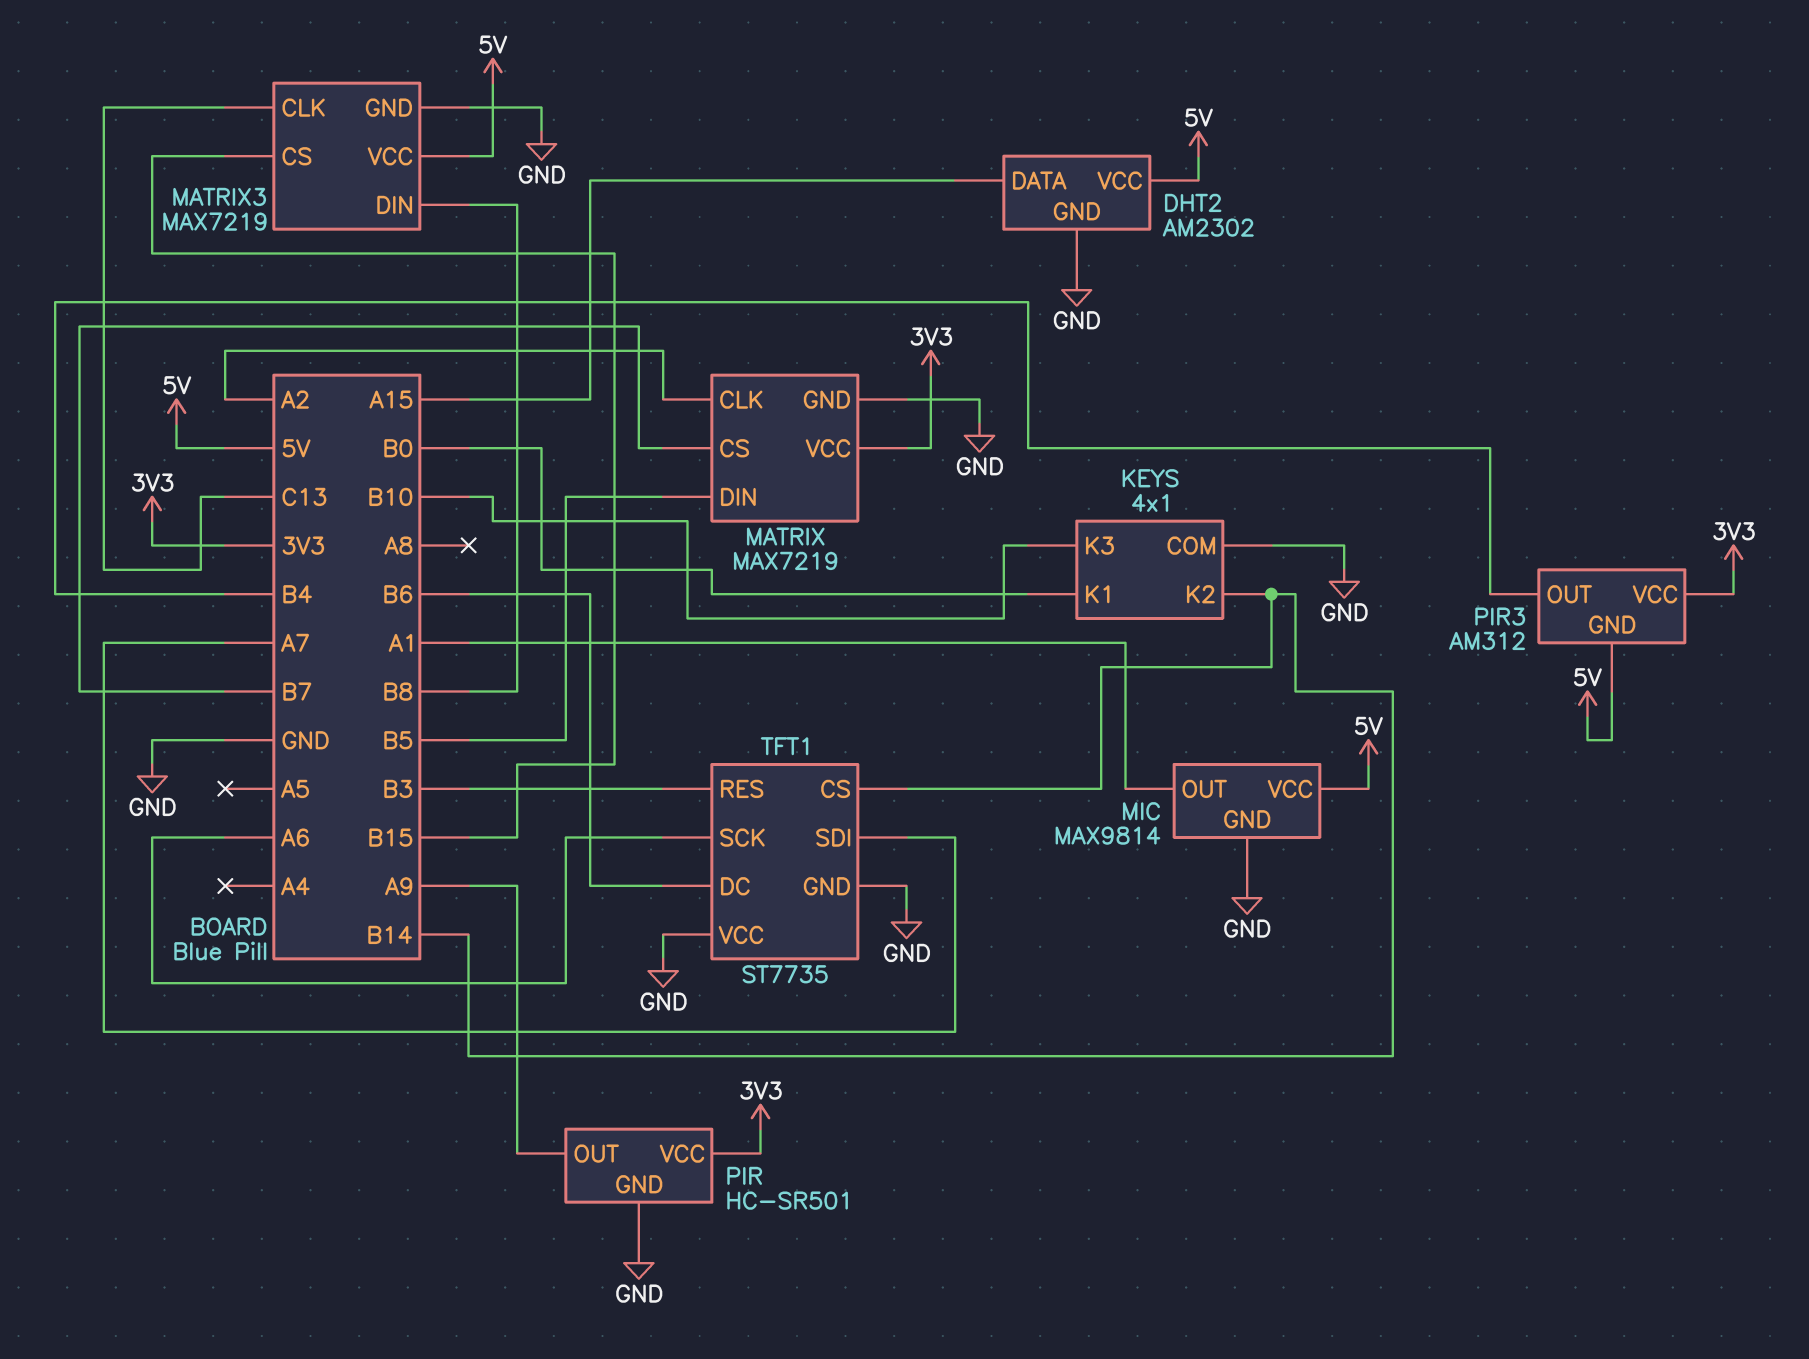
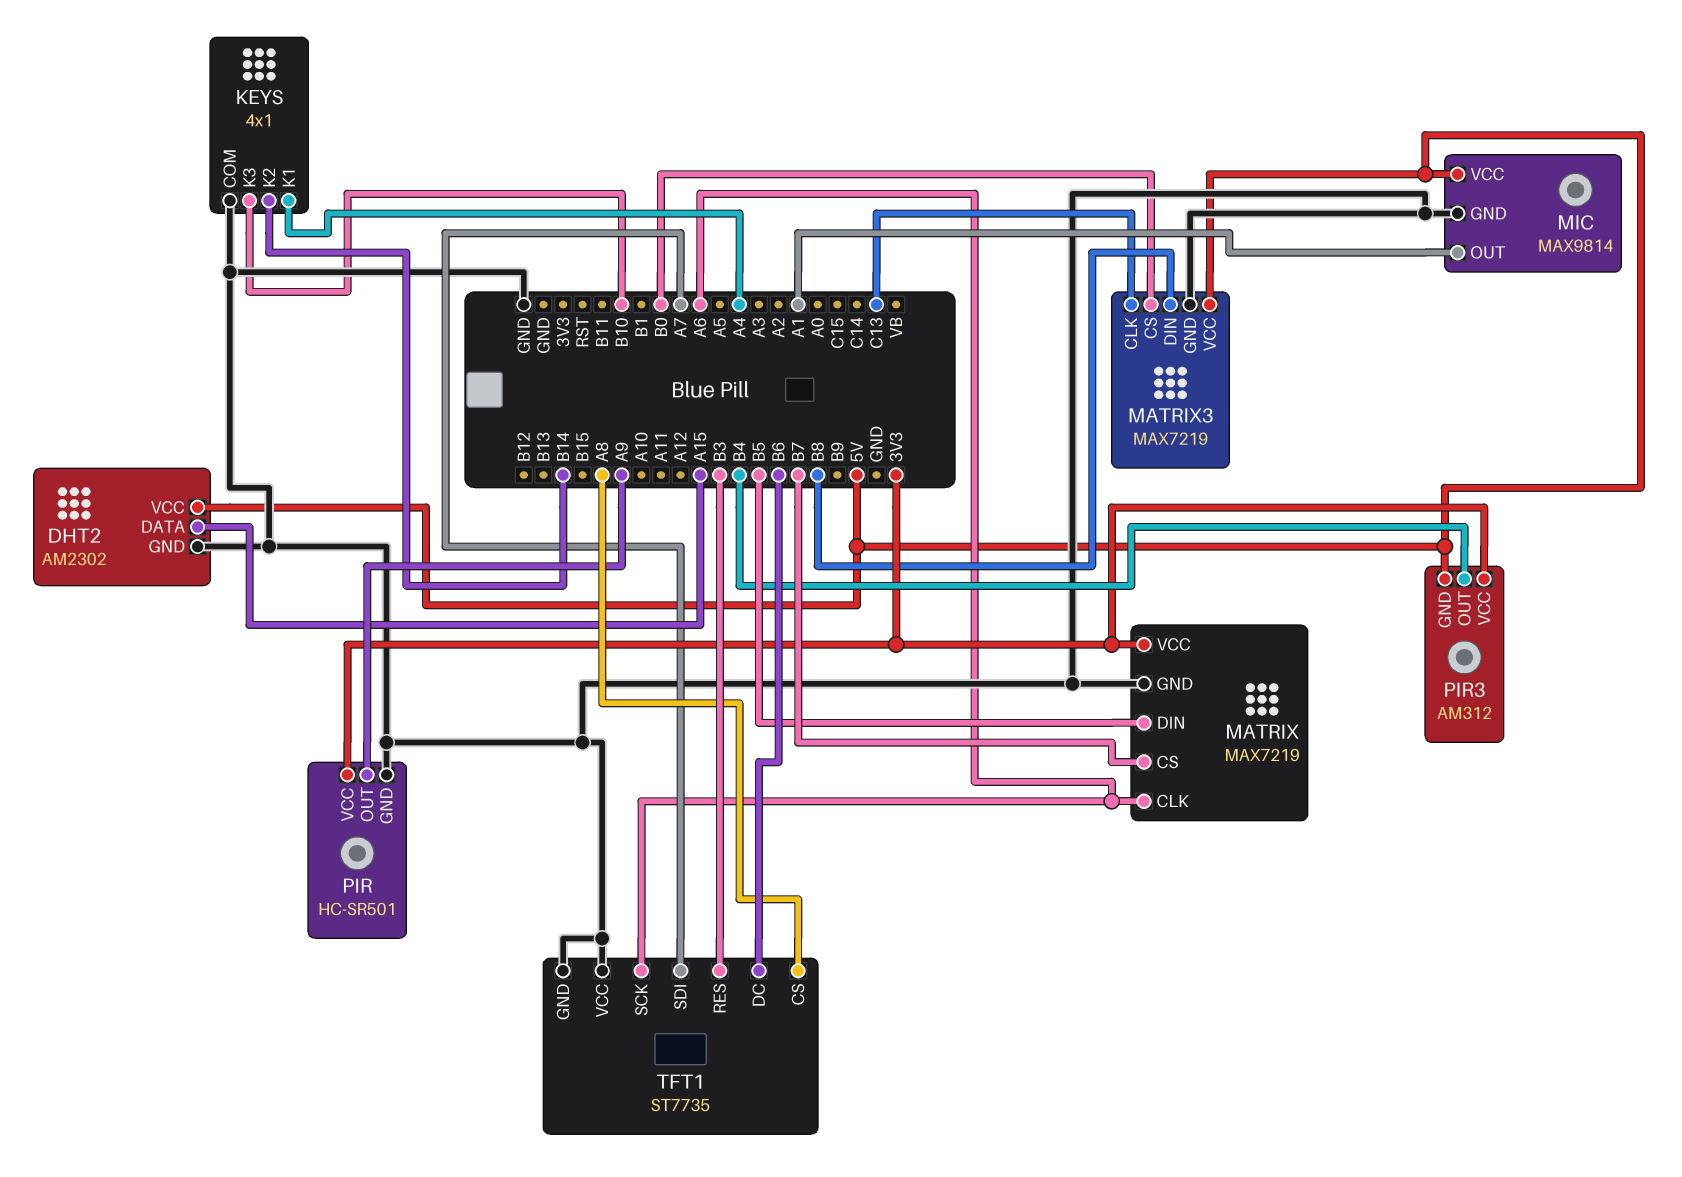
KEYS pin K1: B0 -> A4
MATRIX pin CLK: A2 -> A6
MATRIX3 pin CS: B15 -> B0
TFT1 pin CS: B14 -> A8

